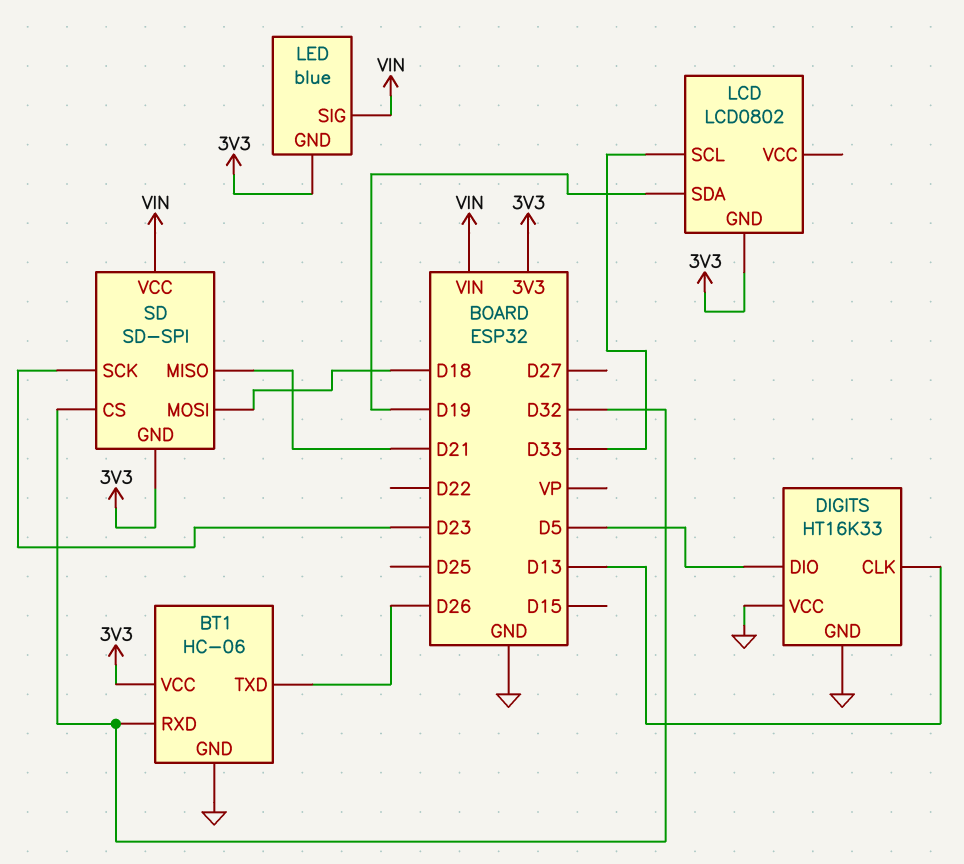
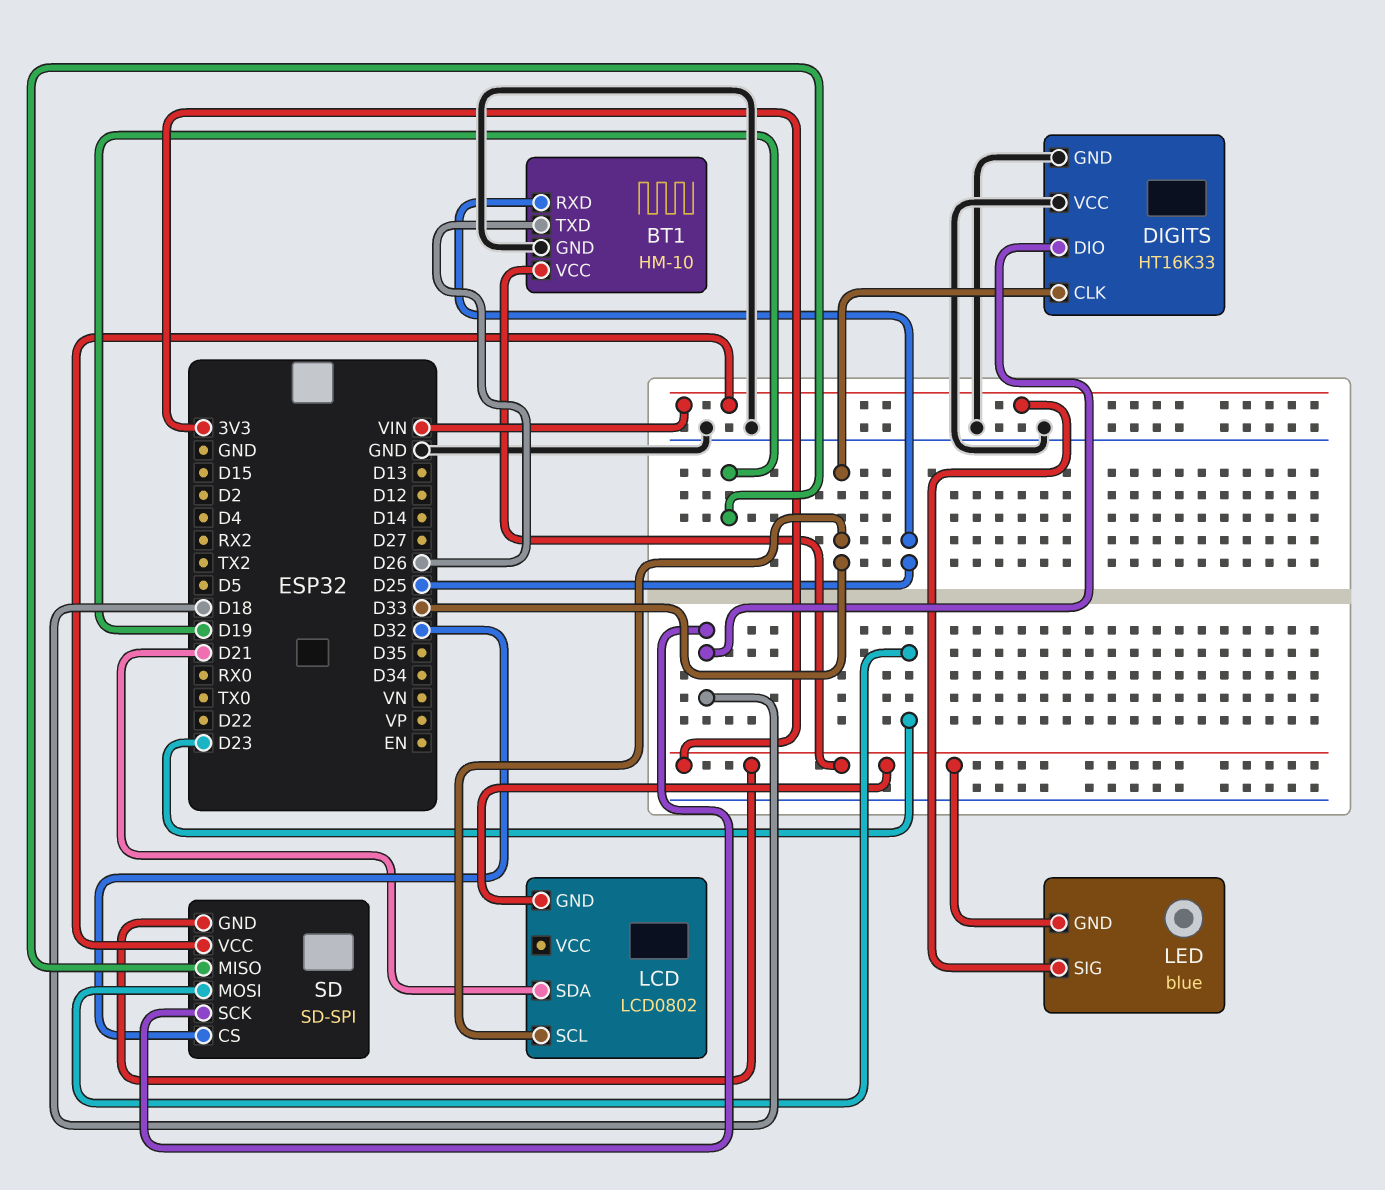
BT1: HC-06 -> HM-10
BT1 pin RXD: D32 -> D25
DIGITS pin CLK: D13 -> D33
DIGITS pin DIO: D5 -> D18
LCD pin SDA: D19 -> D21
SD pin MISO: D21 -> D19
SD pin MOSI: D18 -> D23
SD pin SCK: D23 -> D18

